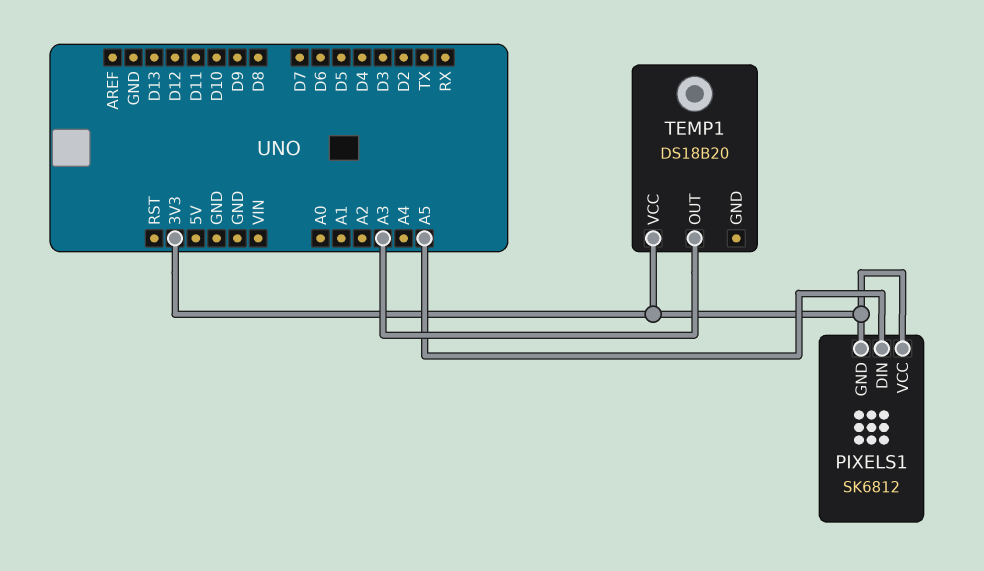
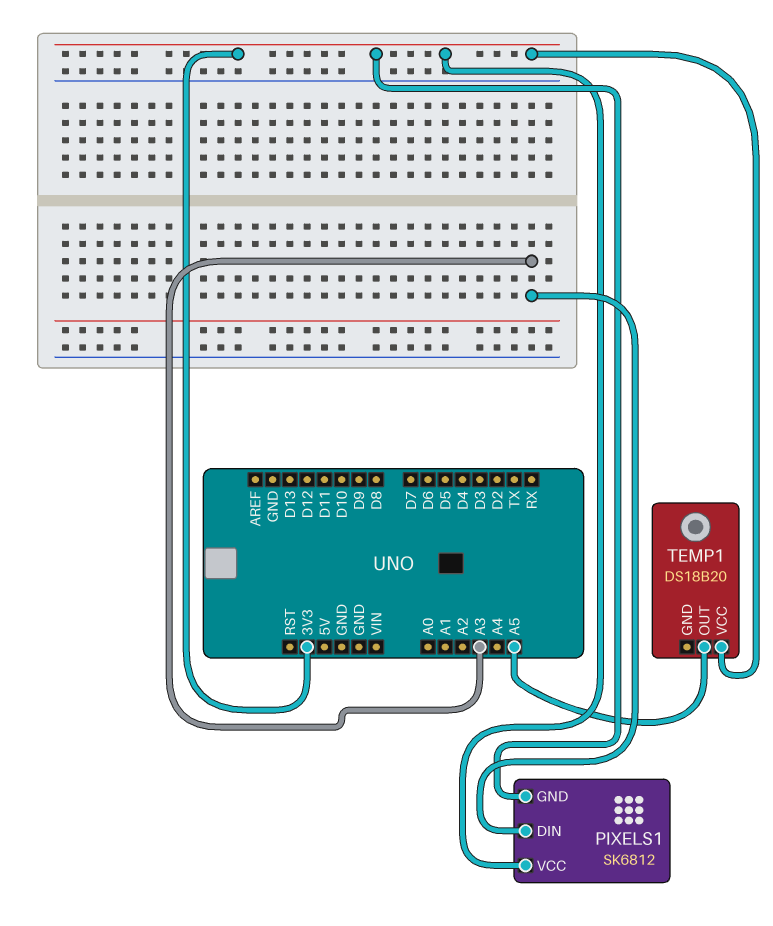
PIXELS1 pin DIN: A5 -> A3
TEMP1 pin OUT: A3 -> A5

